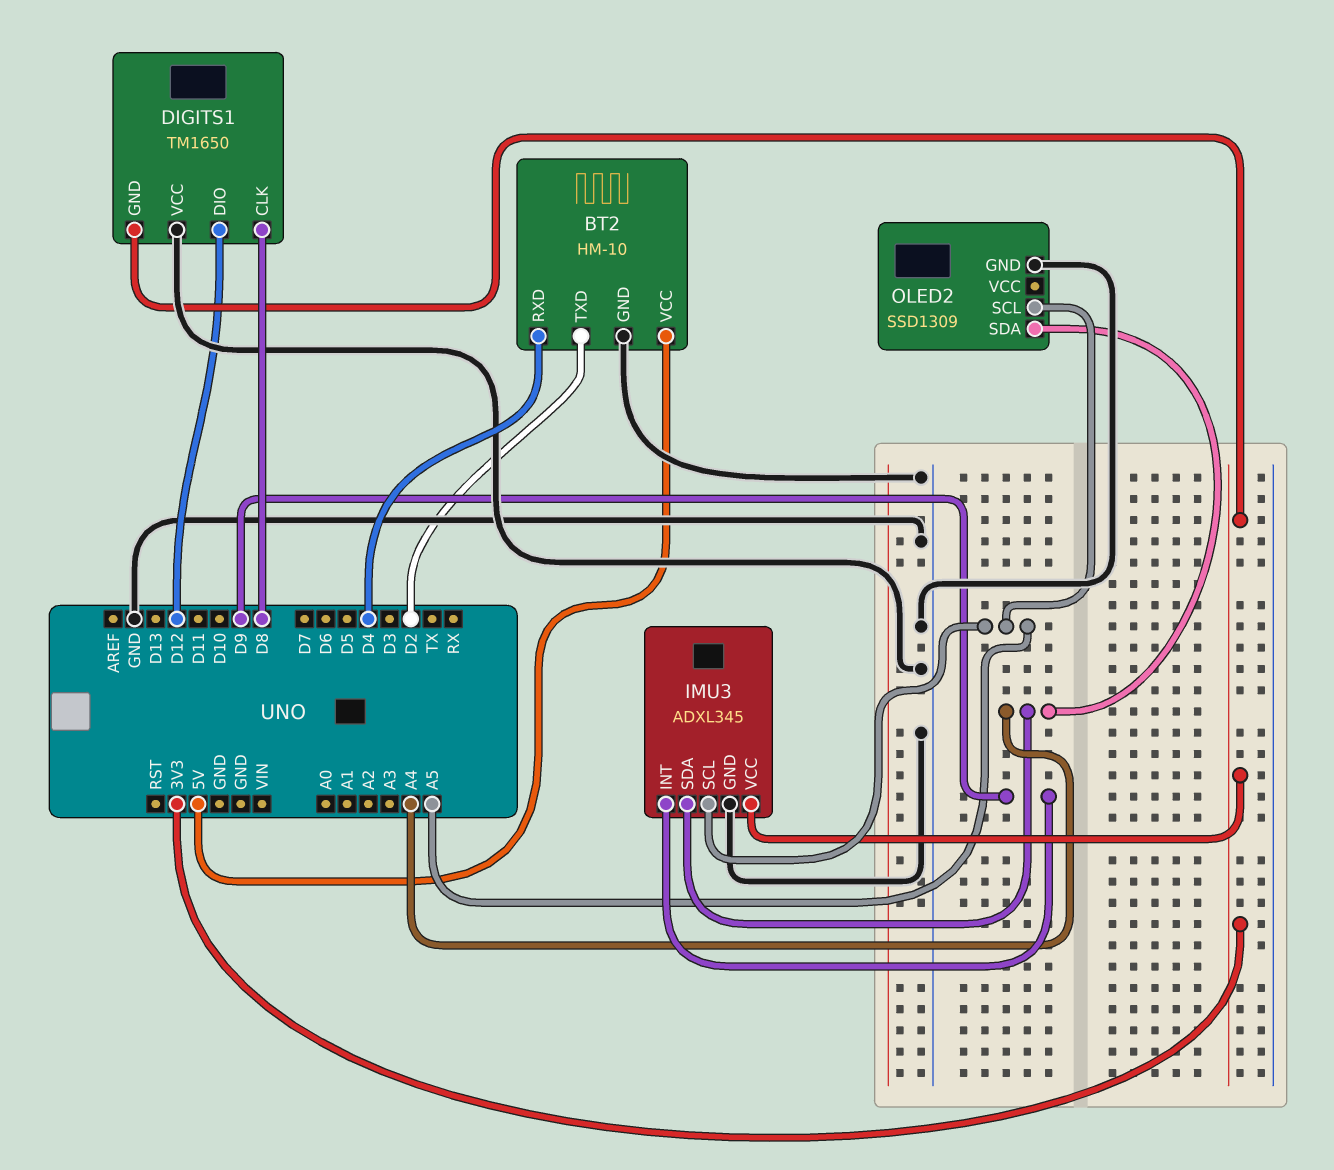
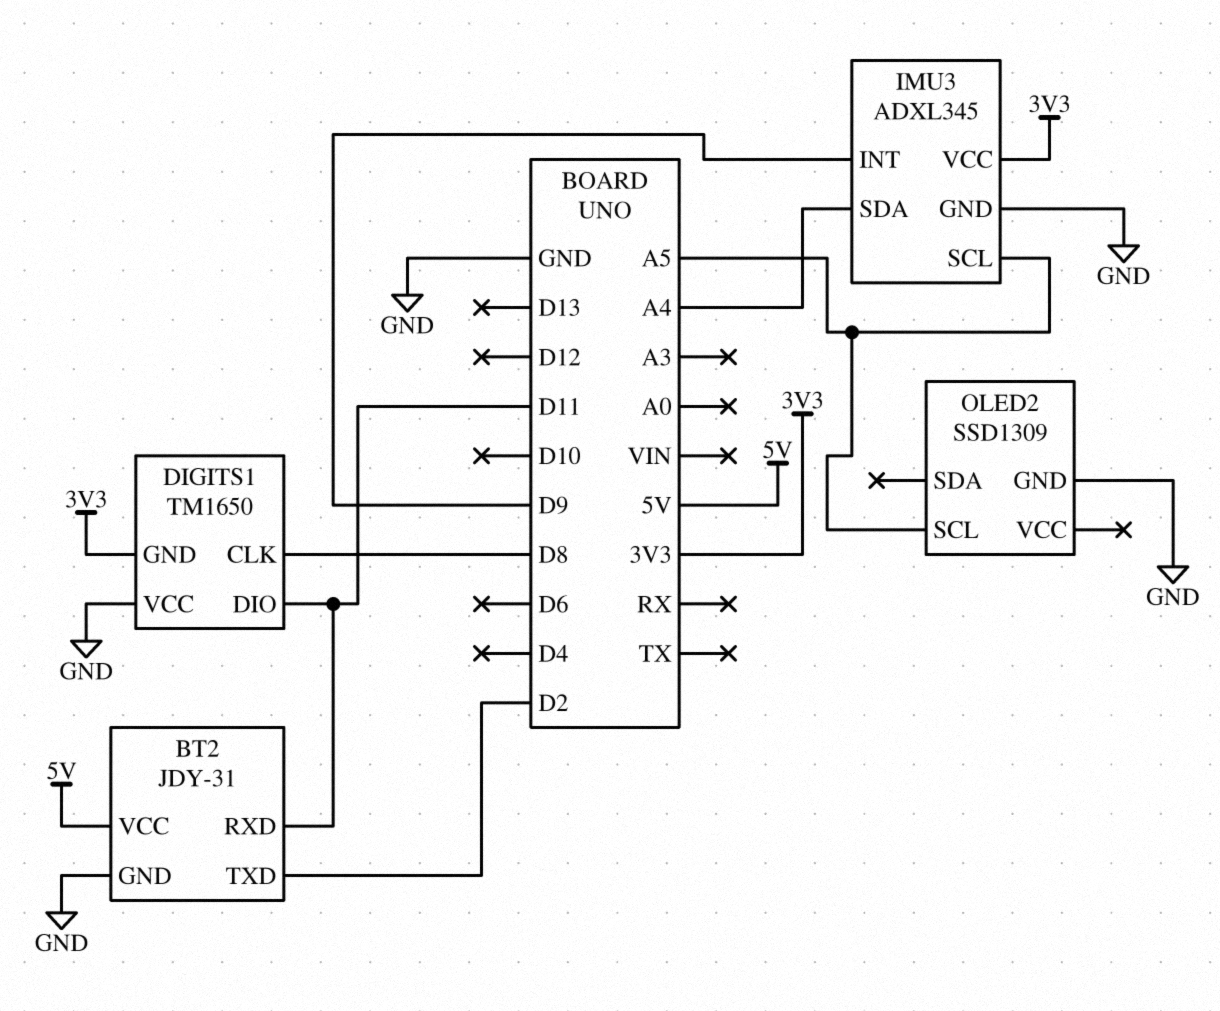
BT2: HM-10 -> JDY-31
BT2 pin RXD: D4 -> D11
DIGITS1 pin DIO: D12 -> D11
OLED2 pin SDA: A4 -> none

